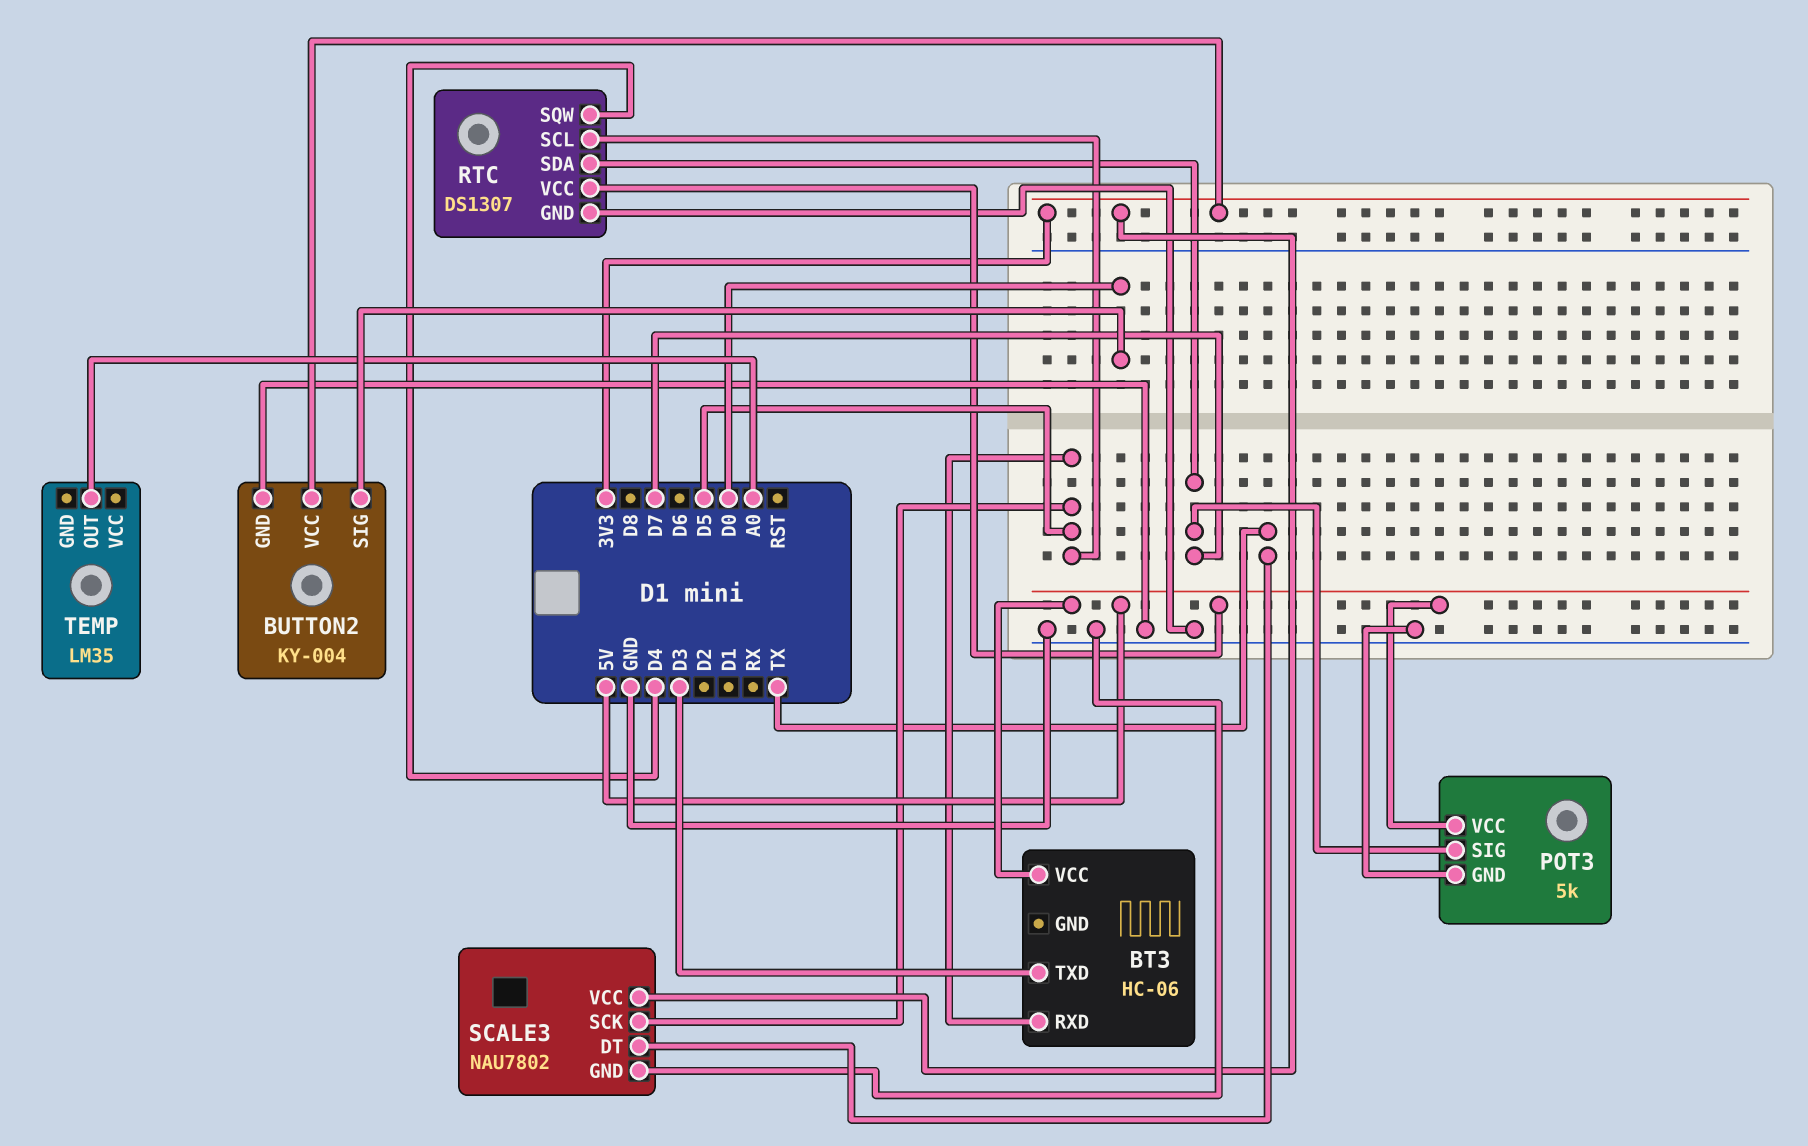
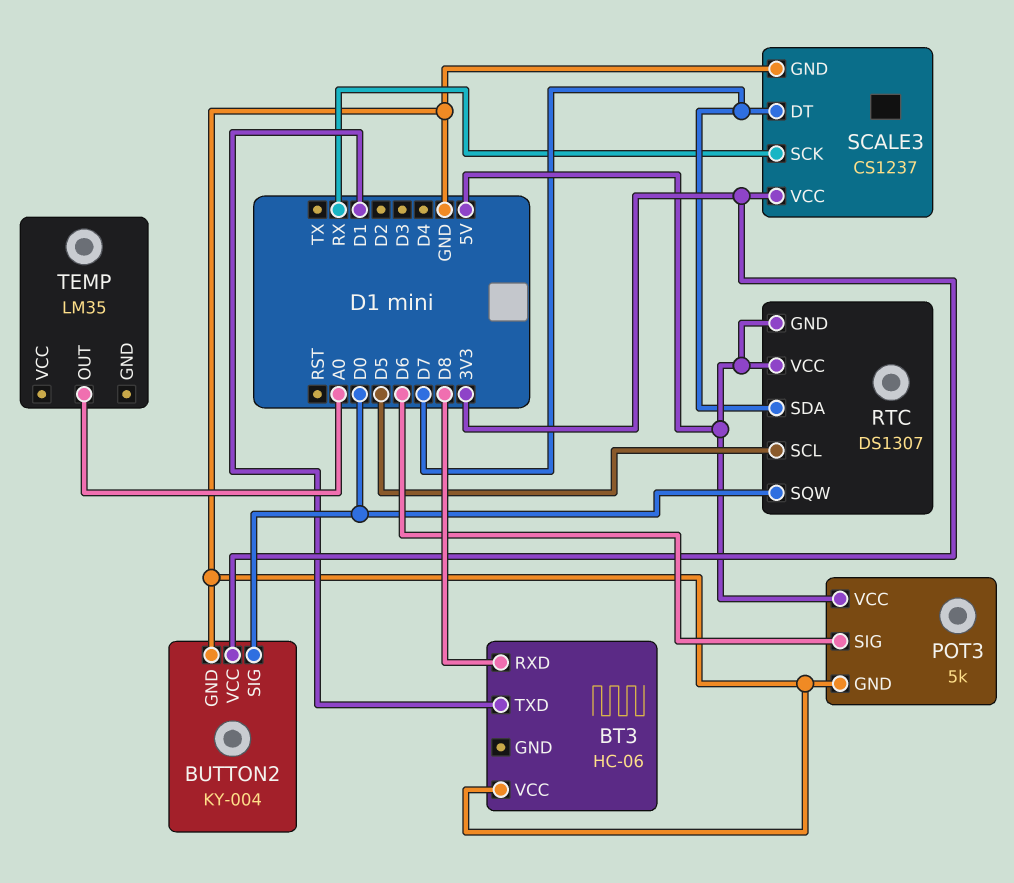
BT3 pin RXD: D5 -> D8
BT3 pin TXD: D3 -> D1
BT3 pin VCC: 5V -> GND
POT3 pin SIG: D7 -> D6
RTC pin GND: GND -> 5V
RTC pin SQW: D4 -> D0
SCALE3: NAU7802 -> CS1237
SCALE3 pin DT: TX -> D7
SCALE3 pin SCK: D5 -> RX

